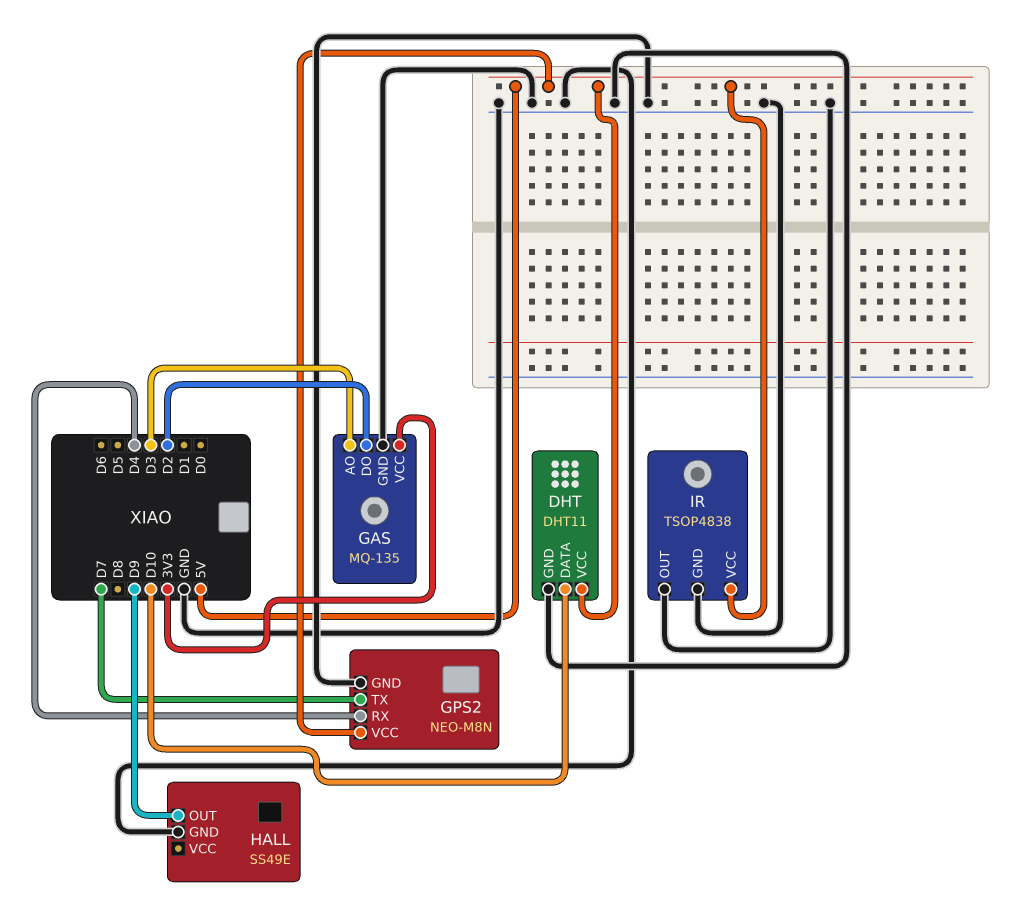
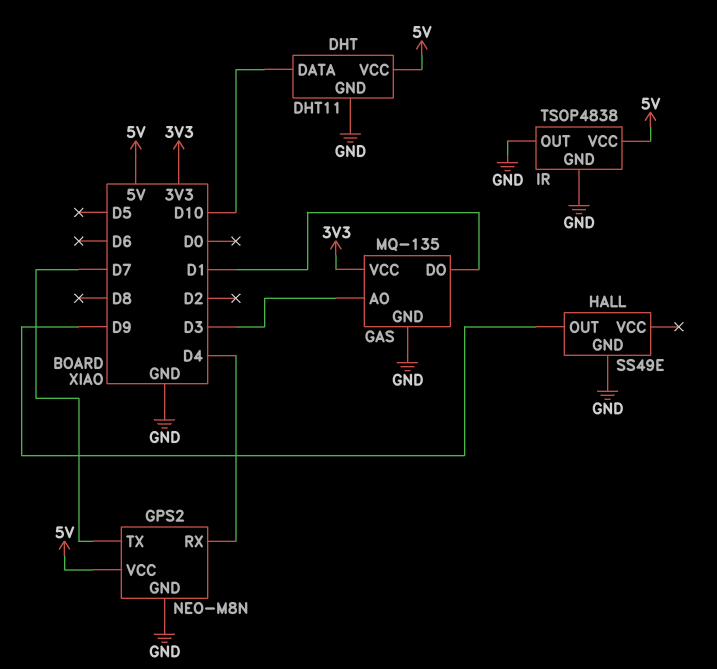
GAS pin DO: D2 -> D1

